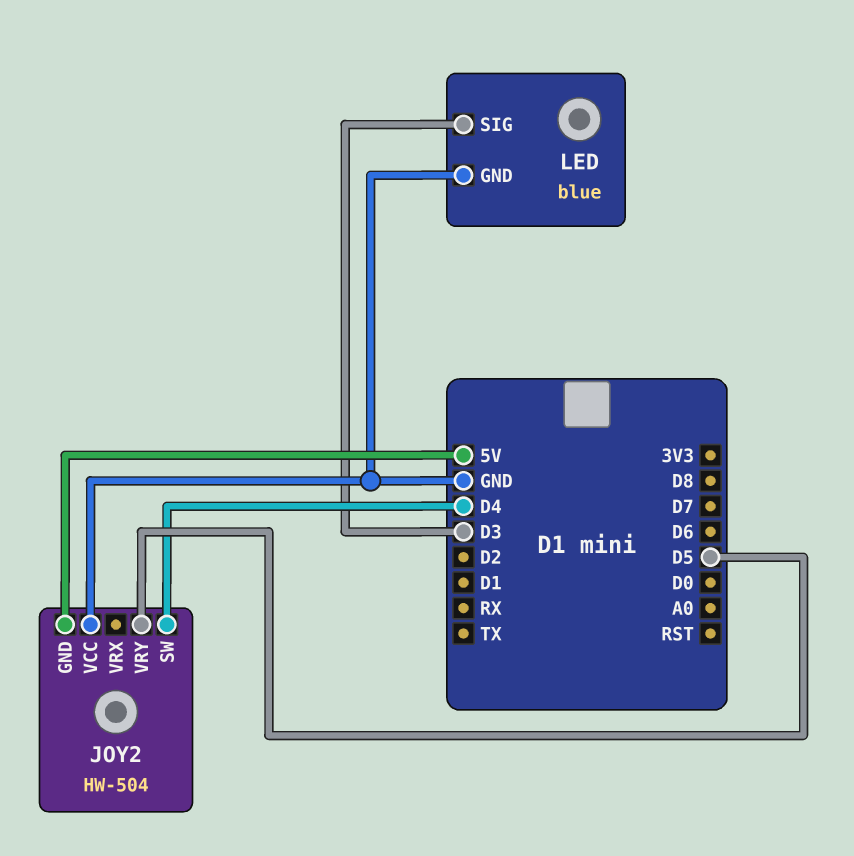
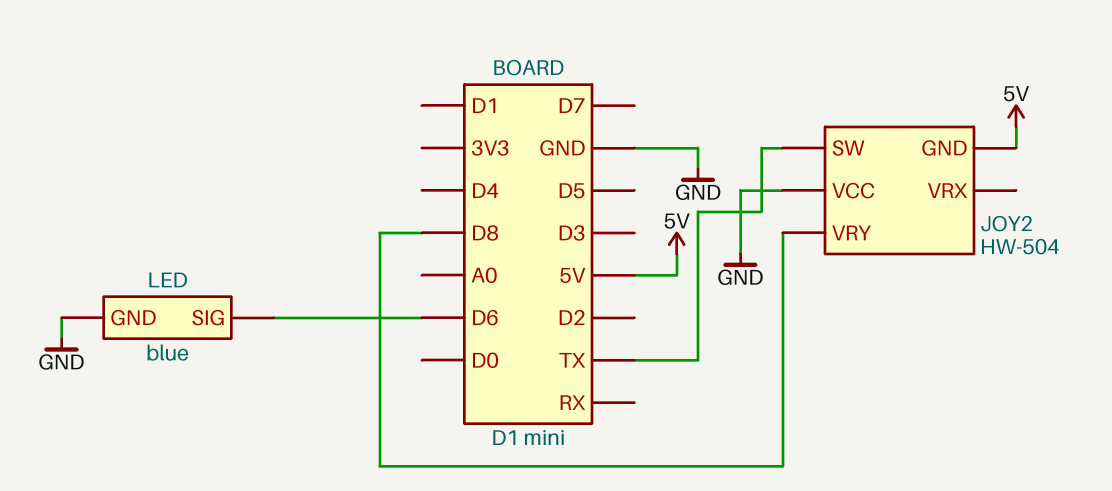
JOY2 pin SW: D4 -> TX
JOY2 pin VRY: D5 -> D8
LED pin SIG: D3 -> D6

